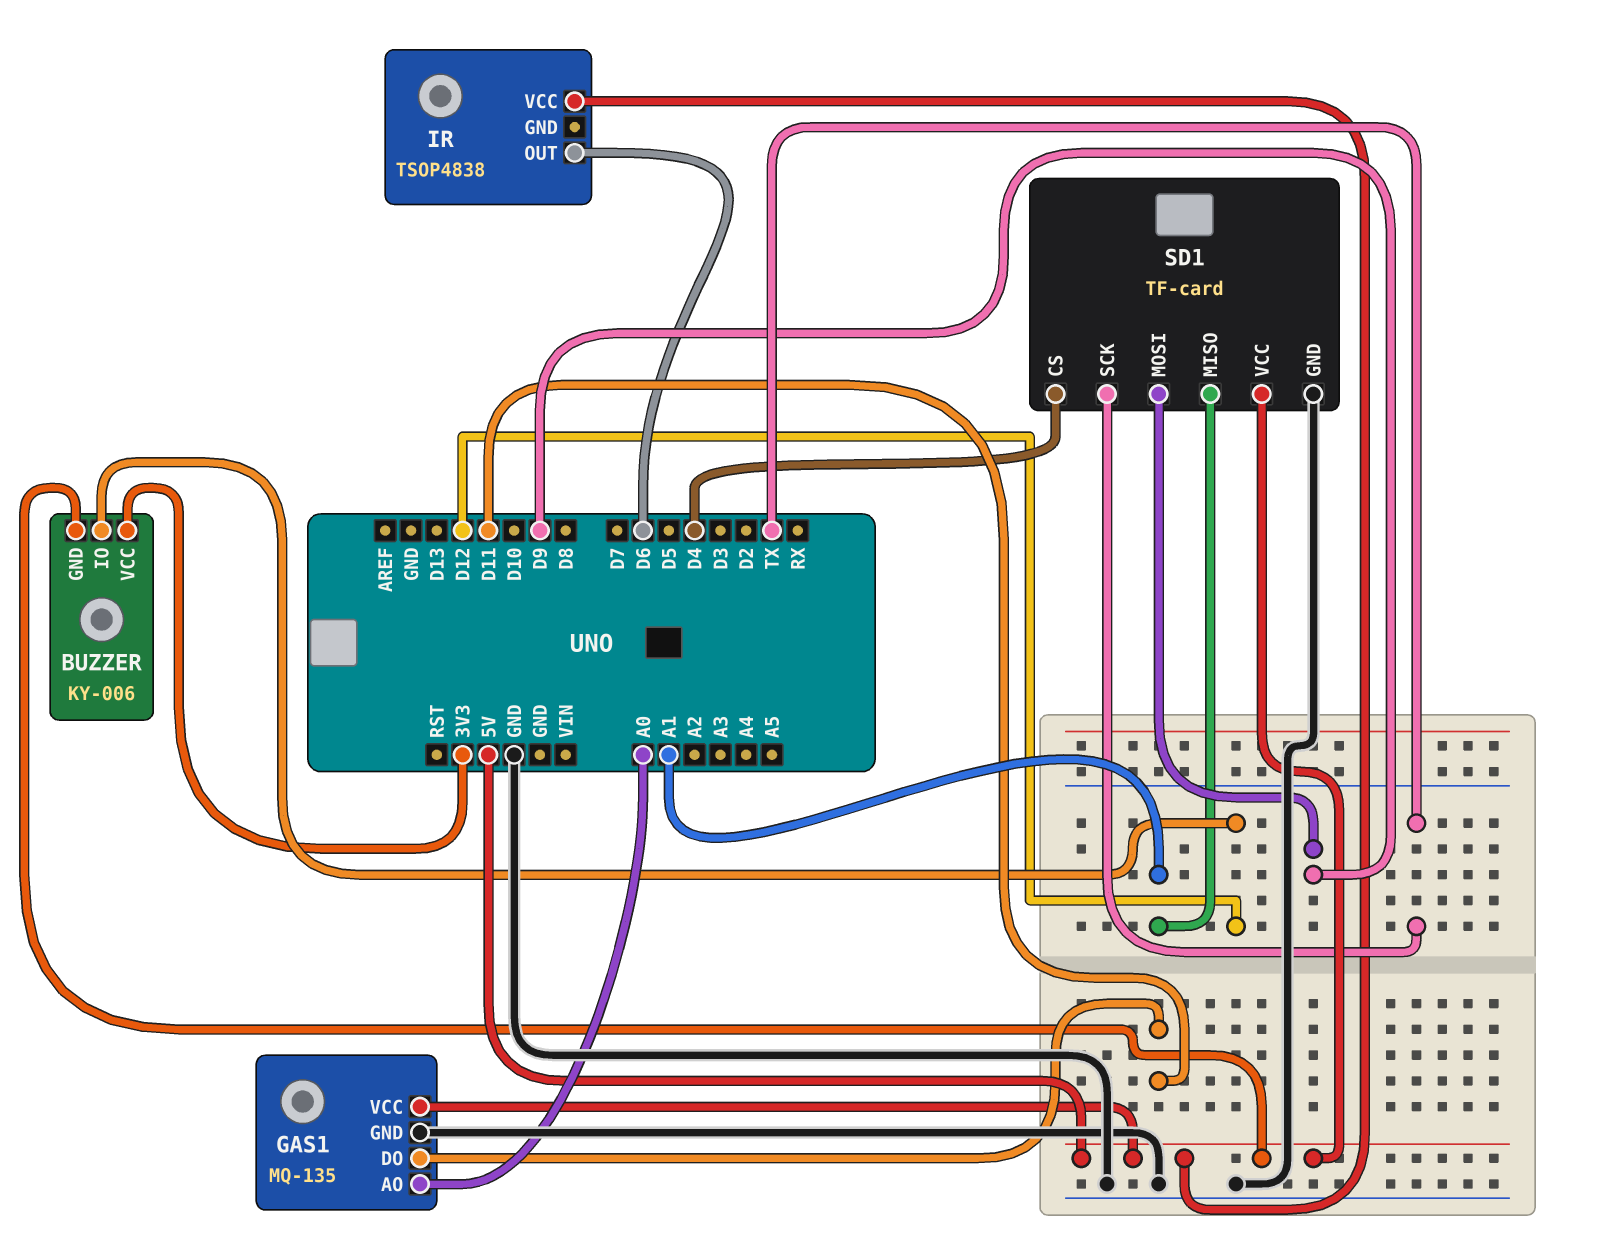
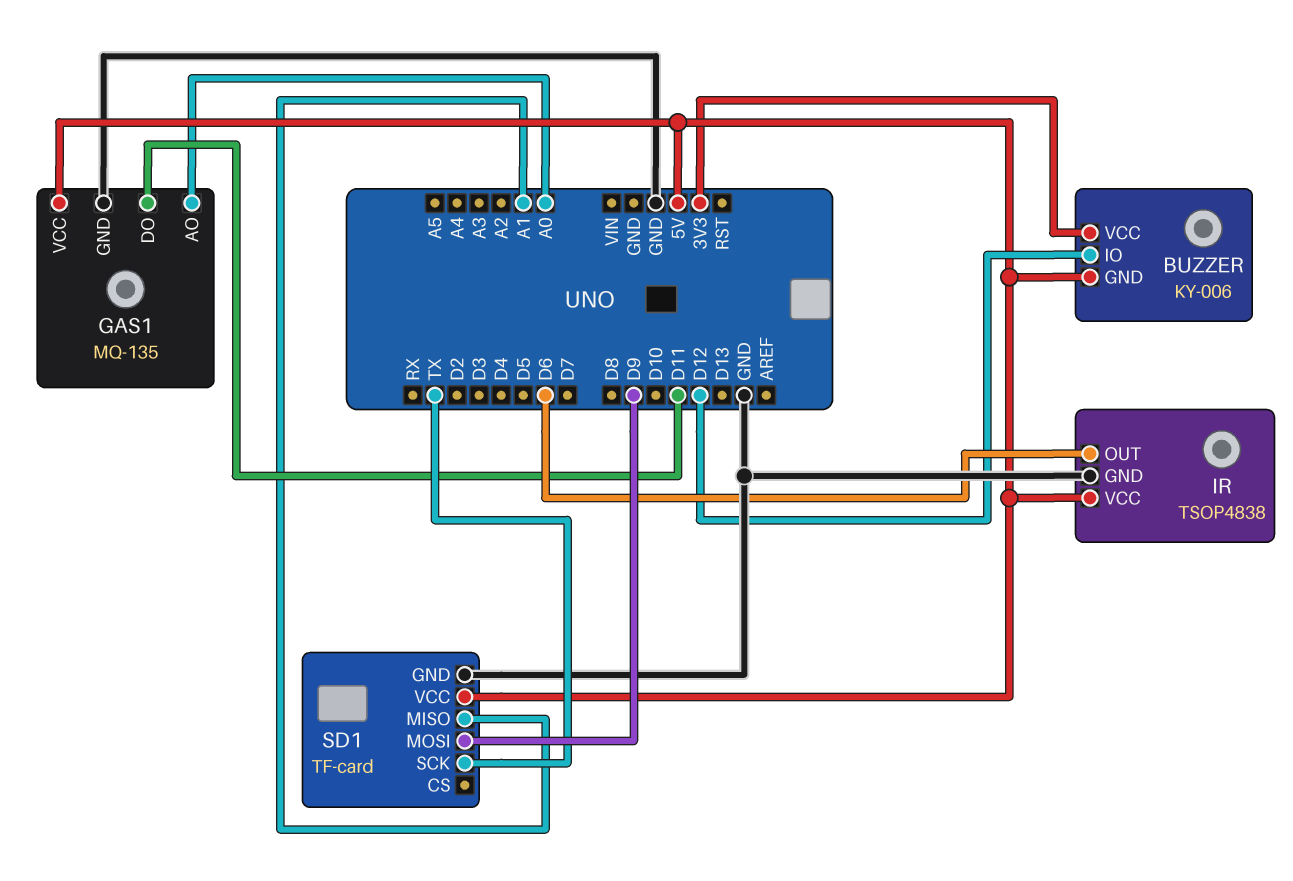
IR pin GND: none -> GND
SD1 pin CS: D4 -> none

